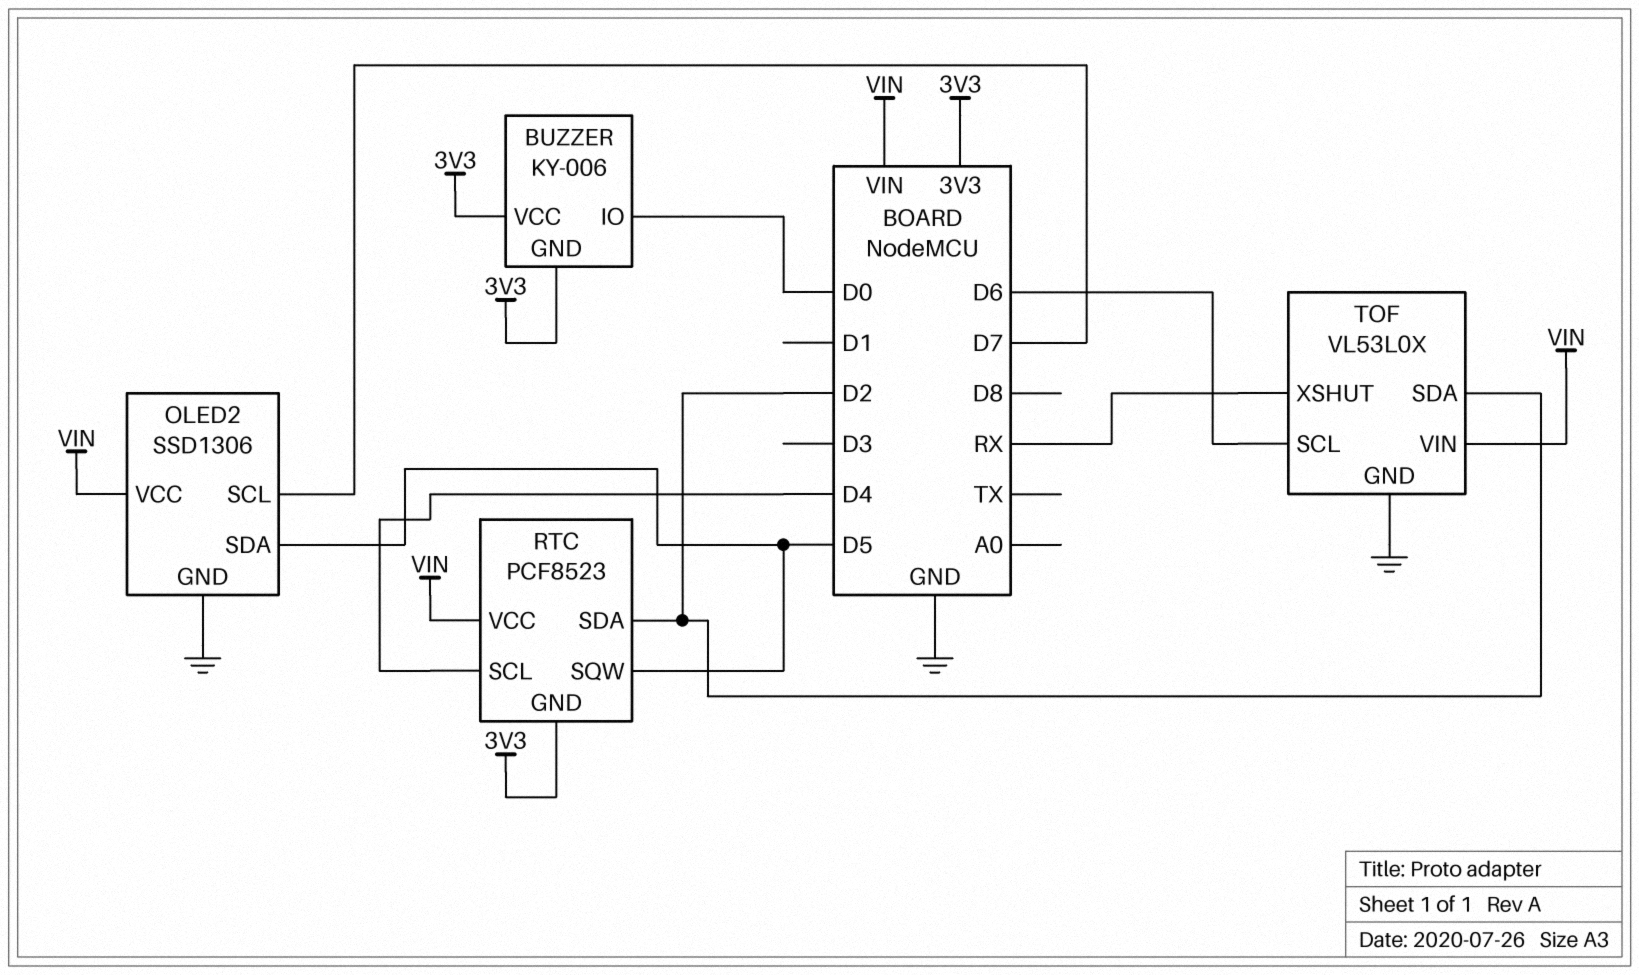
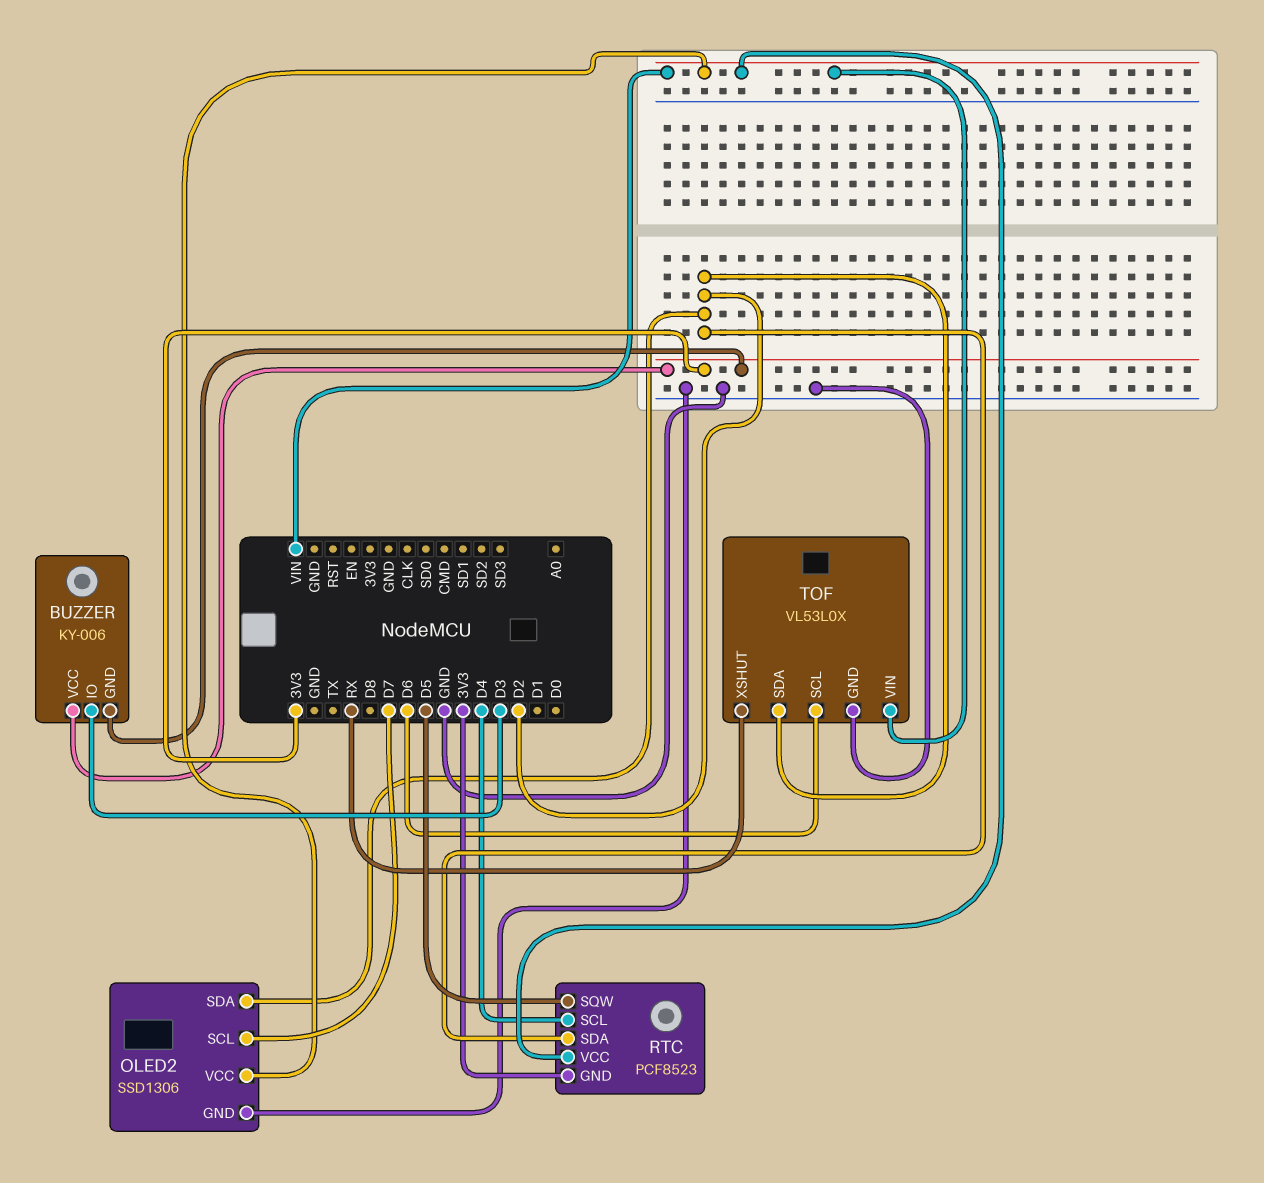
BUZZER pin IO: D0 -> D3
OLED2 pin SDA: D5 -> D2

